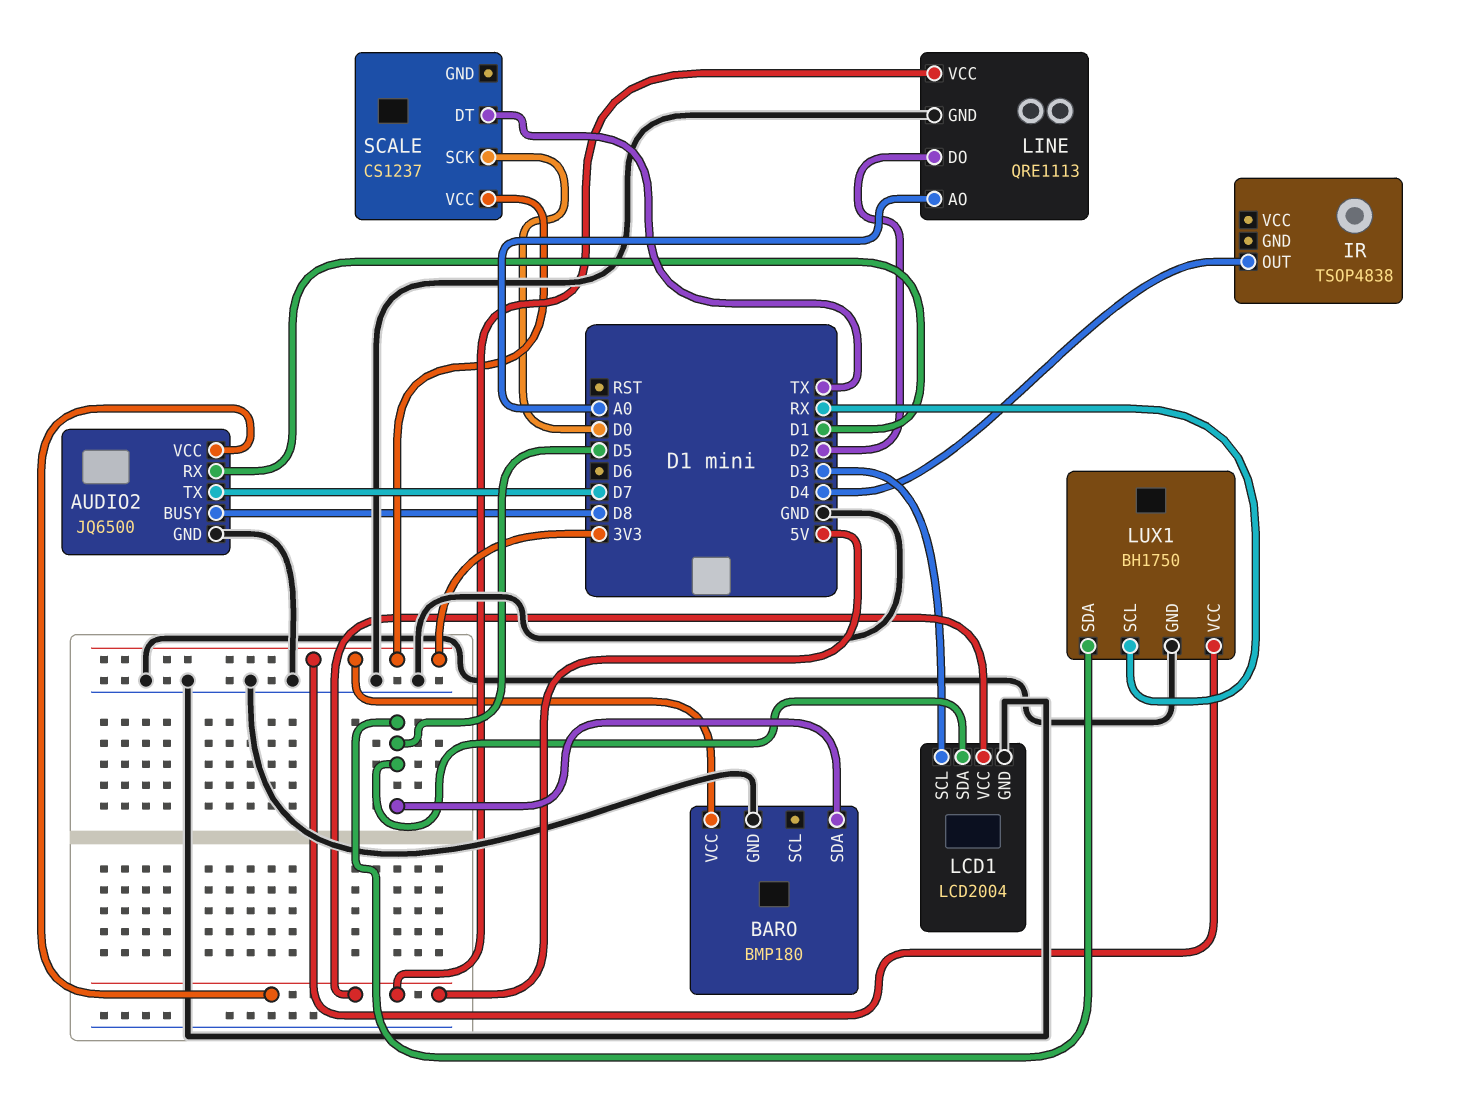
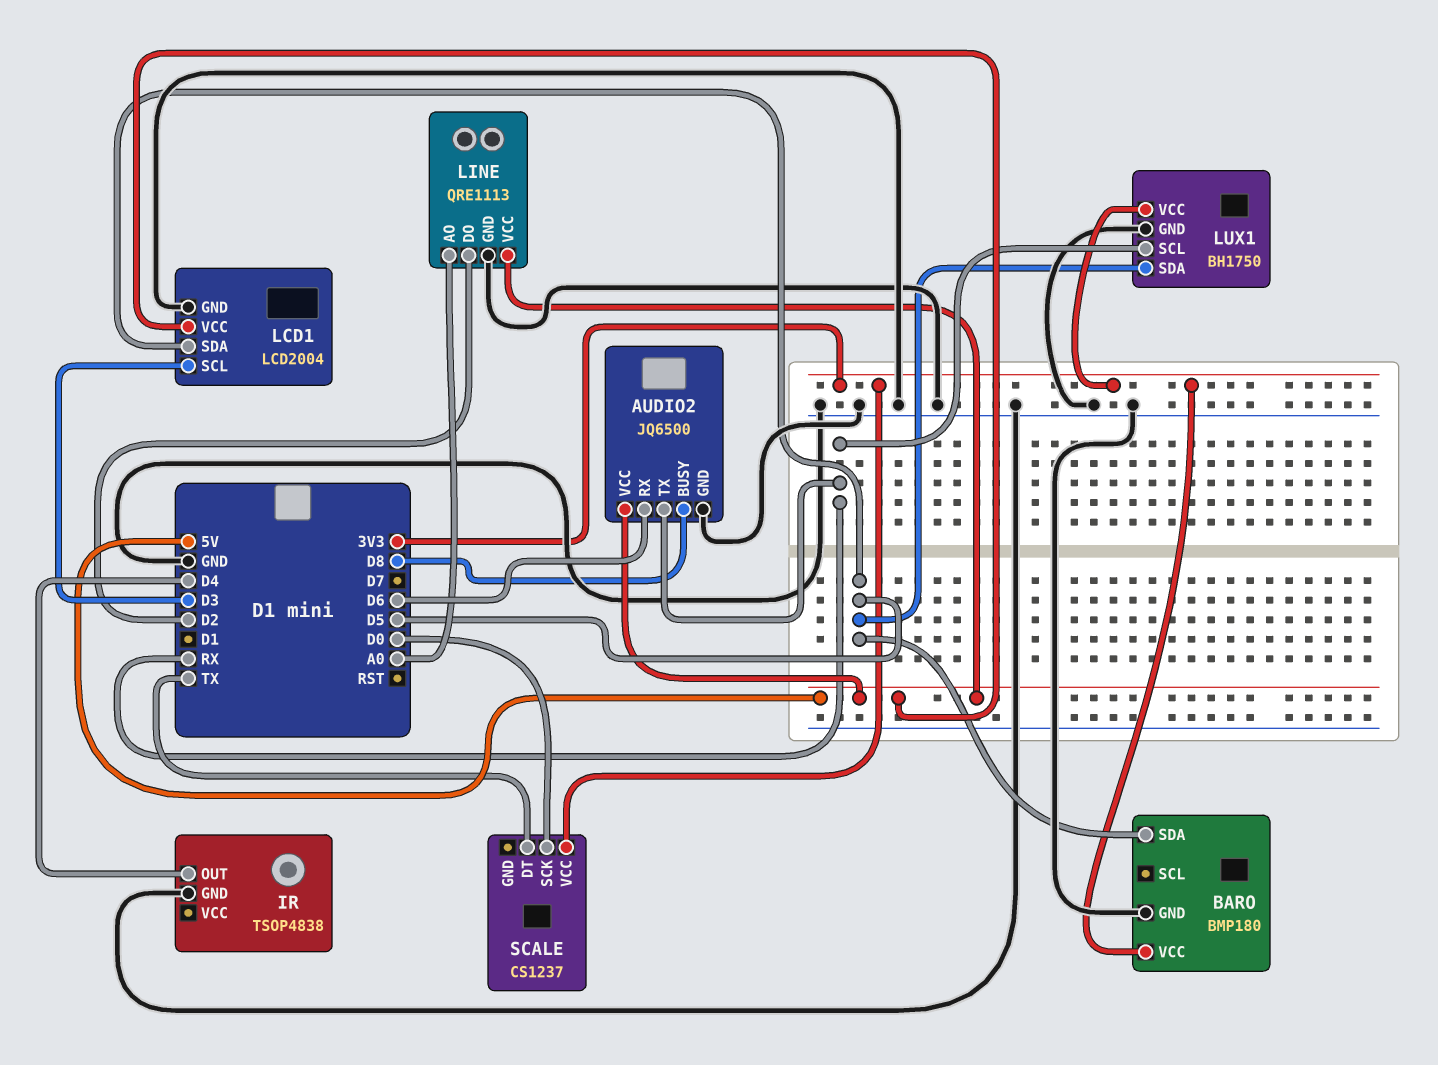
AUDIO2 pin RX: D1 -> D6
AUDIO2 pin TX: D7 -> RX
IR pin GND: none -> GND

